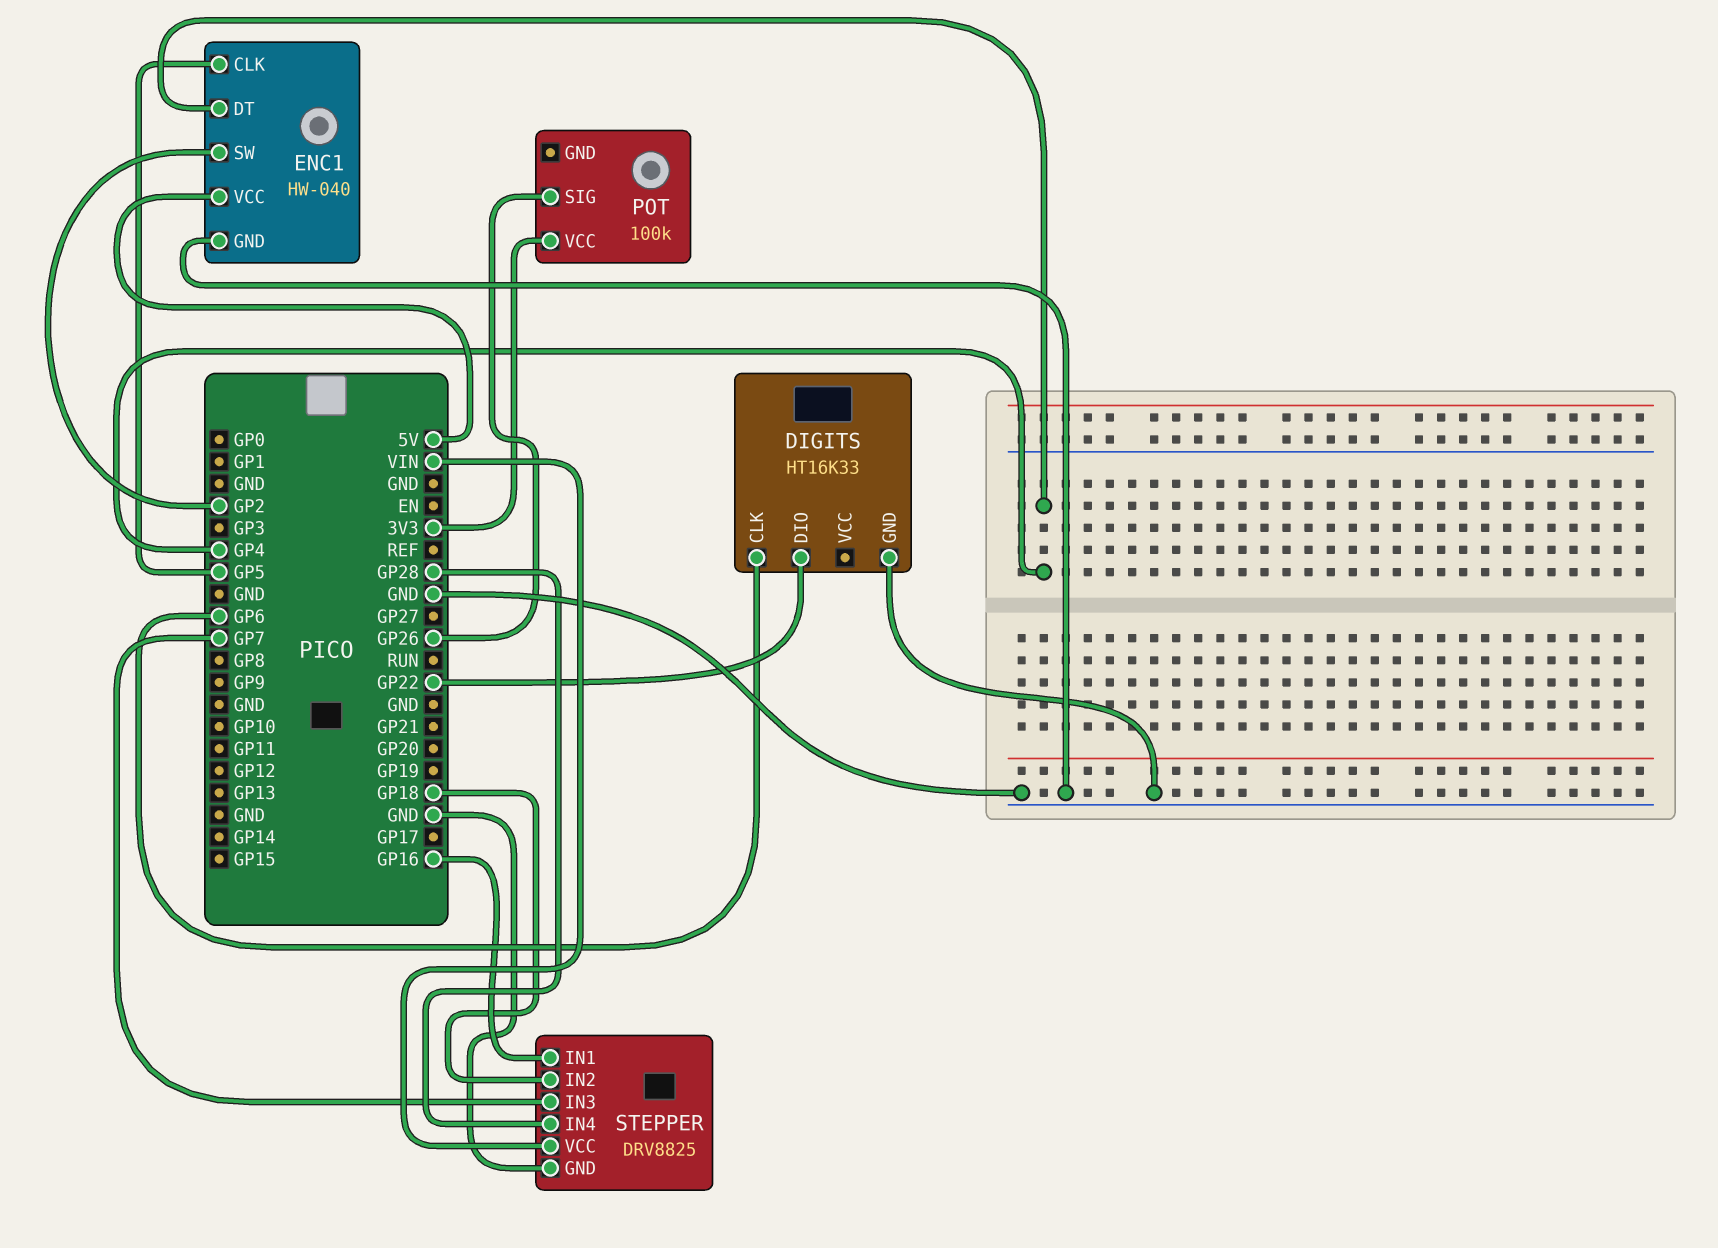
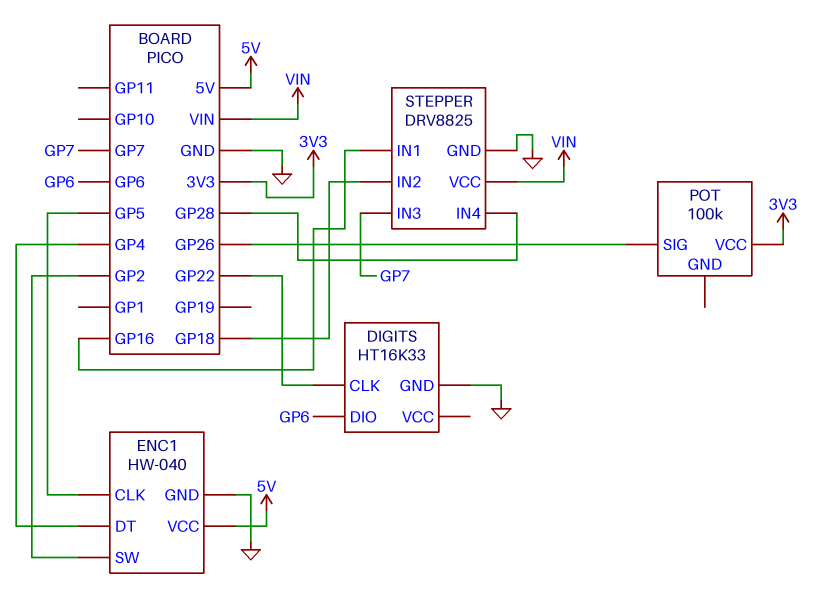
DIGITS pin CLK: GP6 -> GP22
DIGITS pin DIO: GP22 -> GP6

